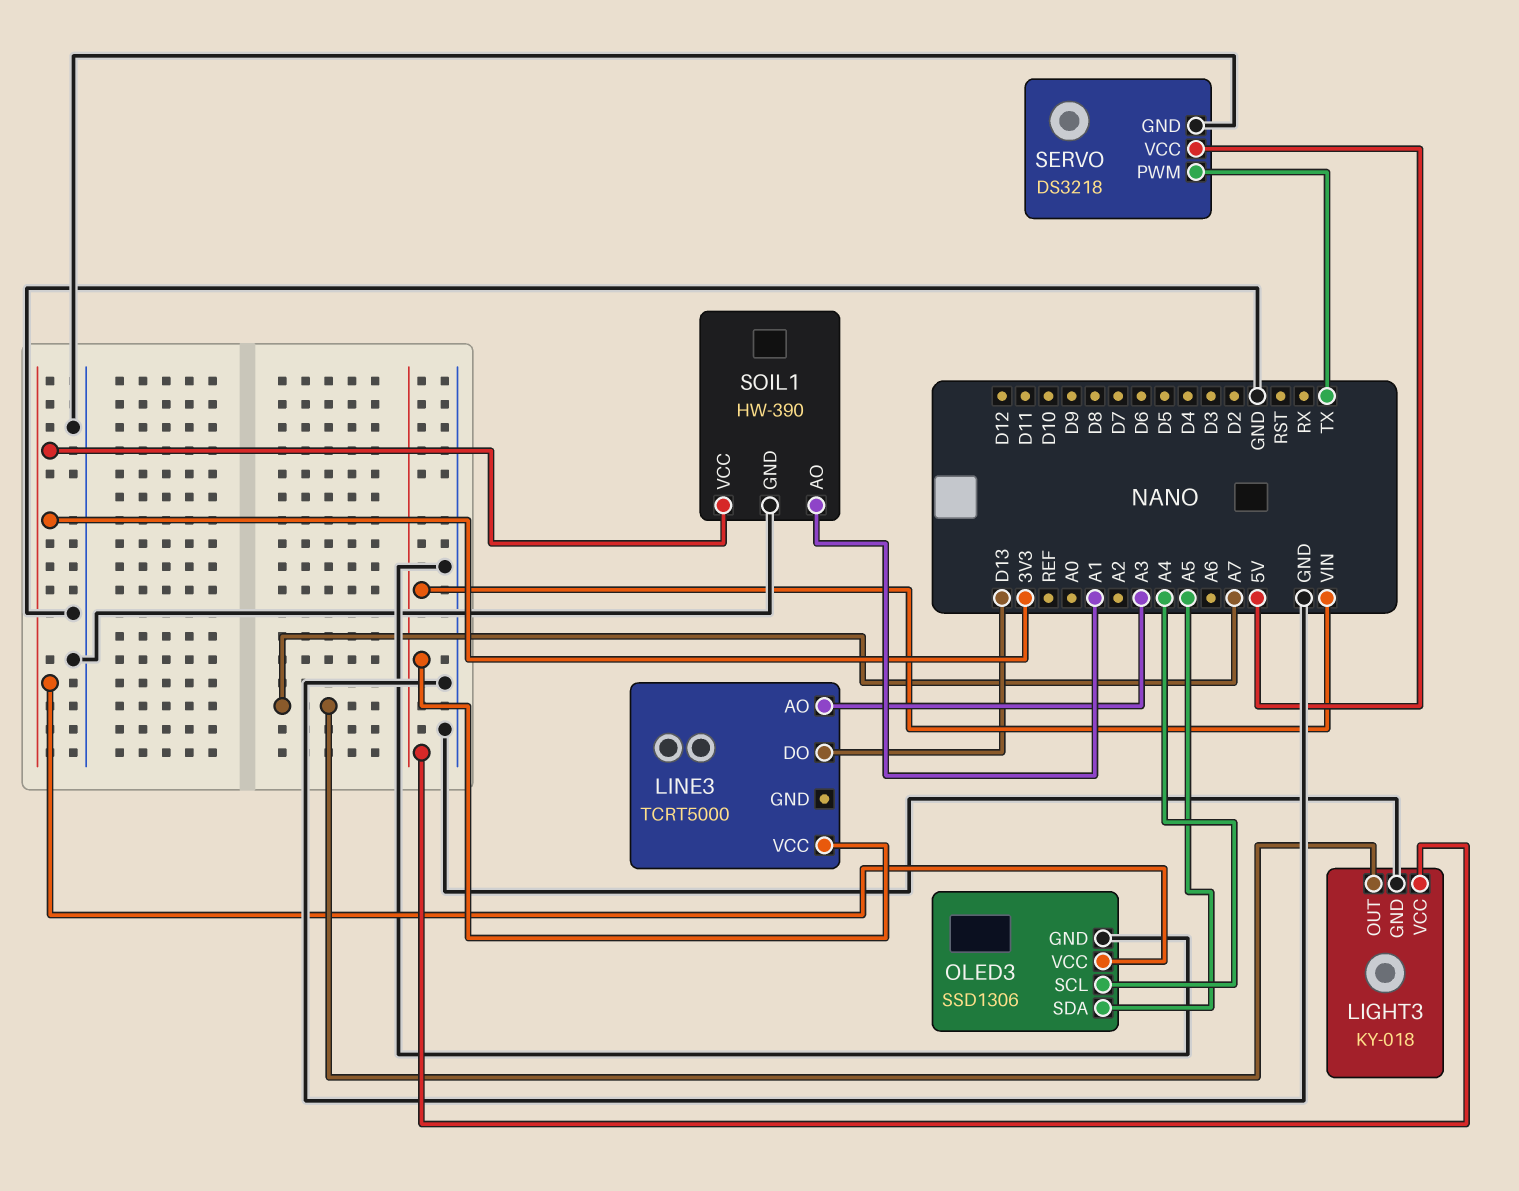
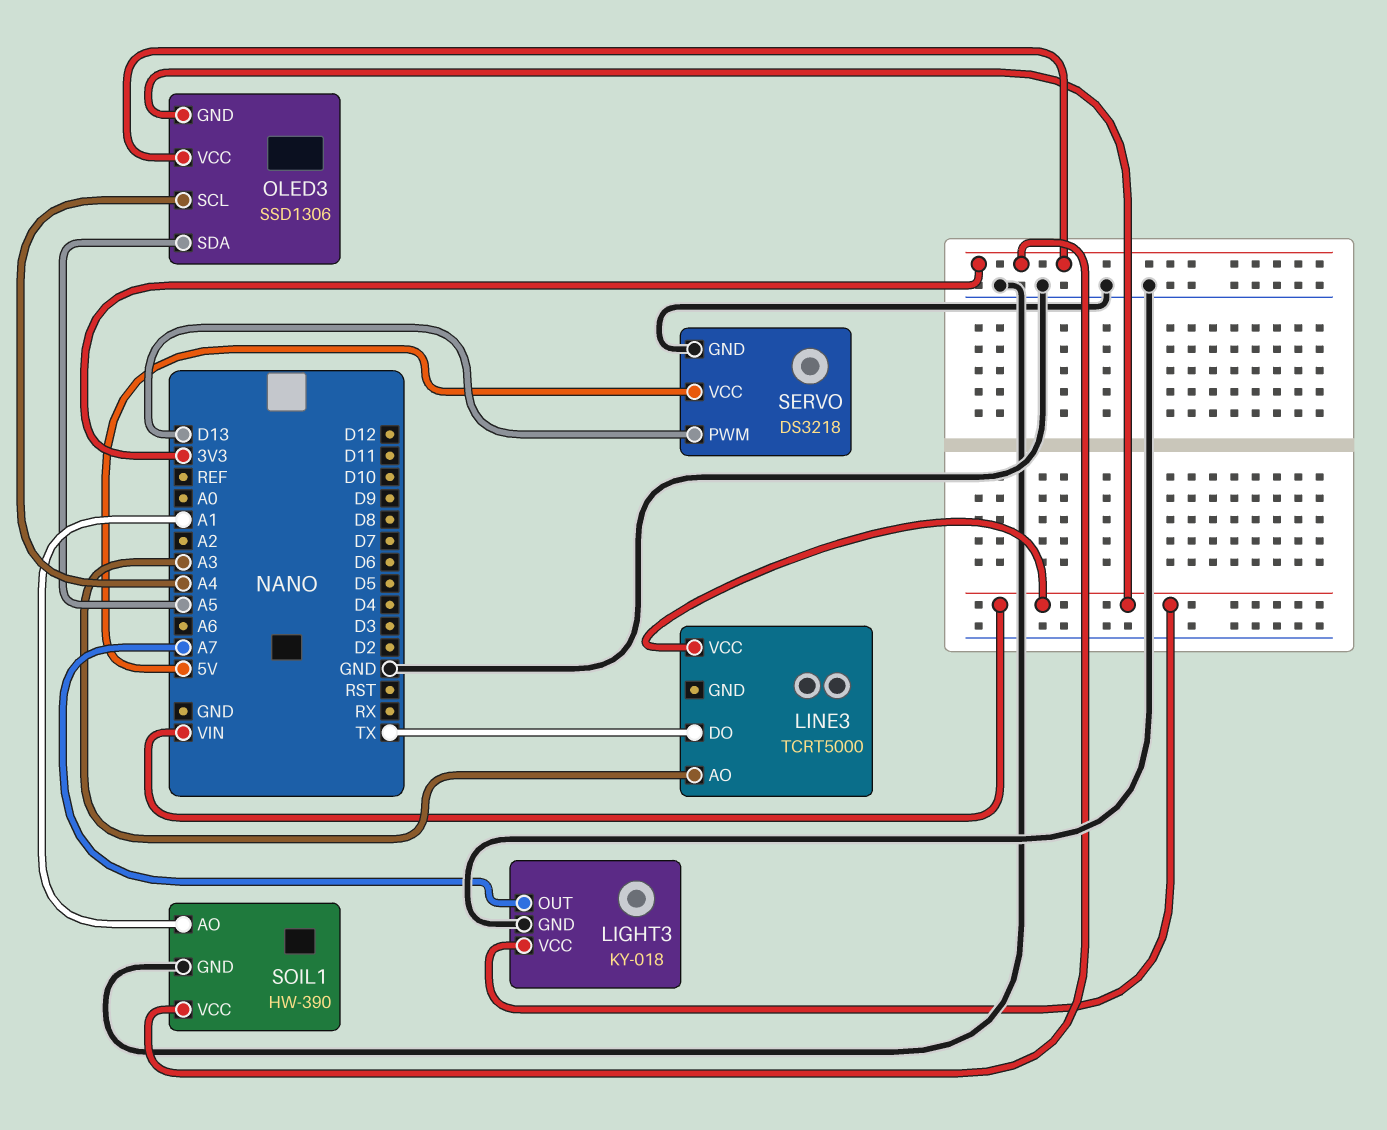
LINE3 pin DO: D13 -> TX
OLED3 pin GND: GND -> VIN
SERVO pin PWM: TX -> D13

